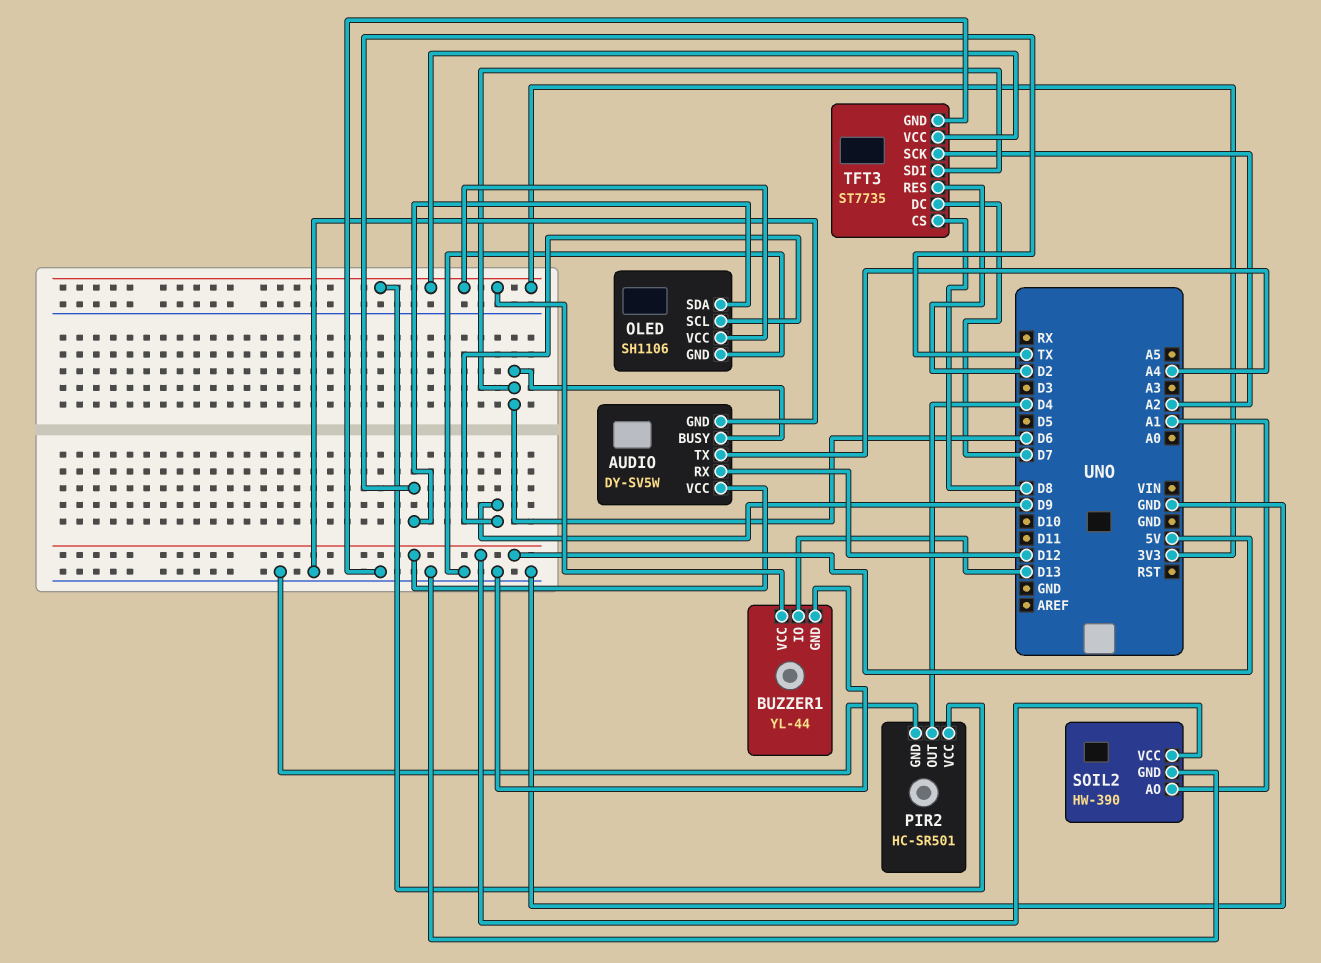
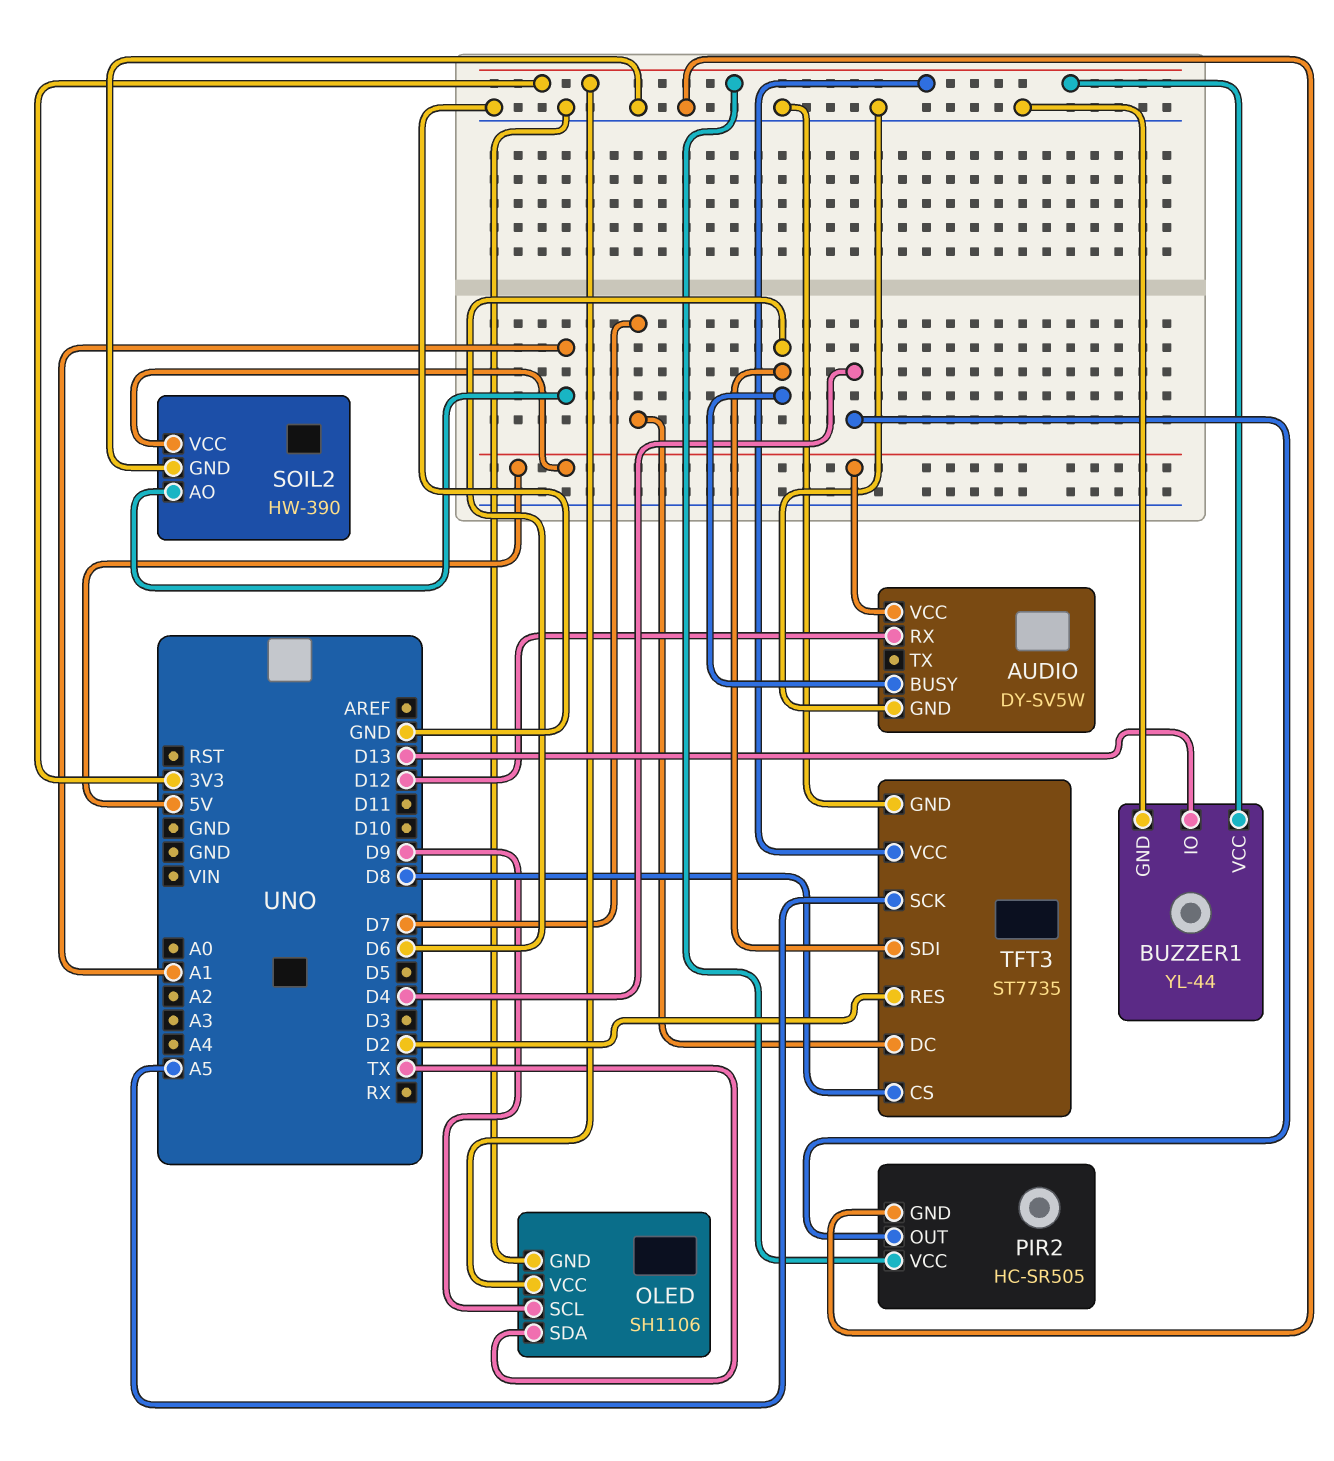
AUDIO pin TX: A4 -> none
PIR2: HC-SR501 -> HC-SR505
TFT3 pin SCK: A2 -> A5

